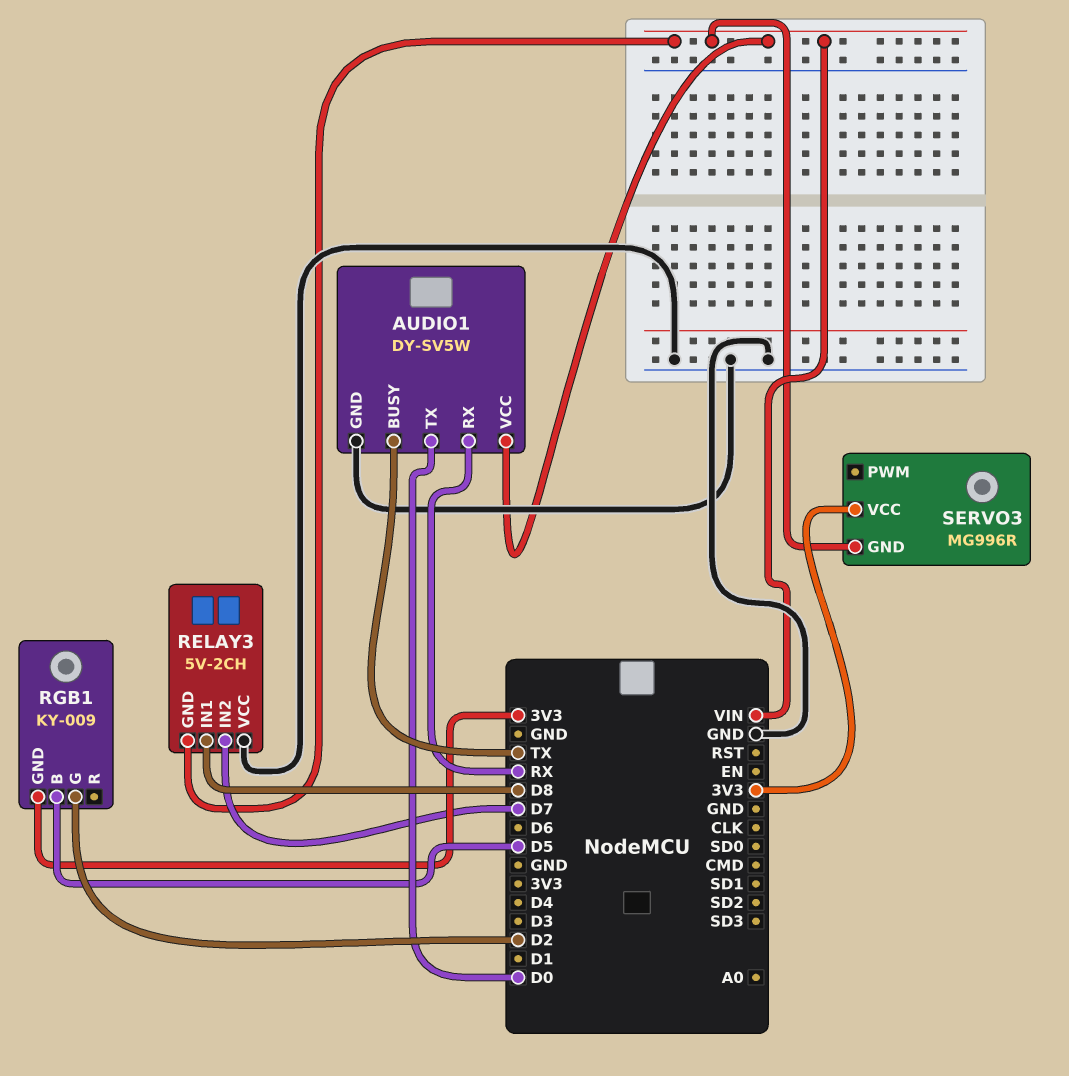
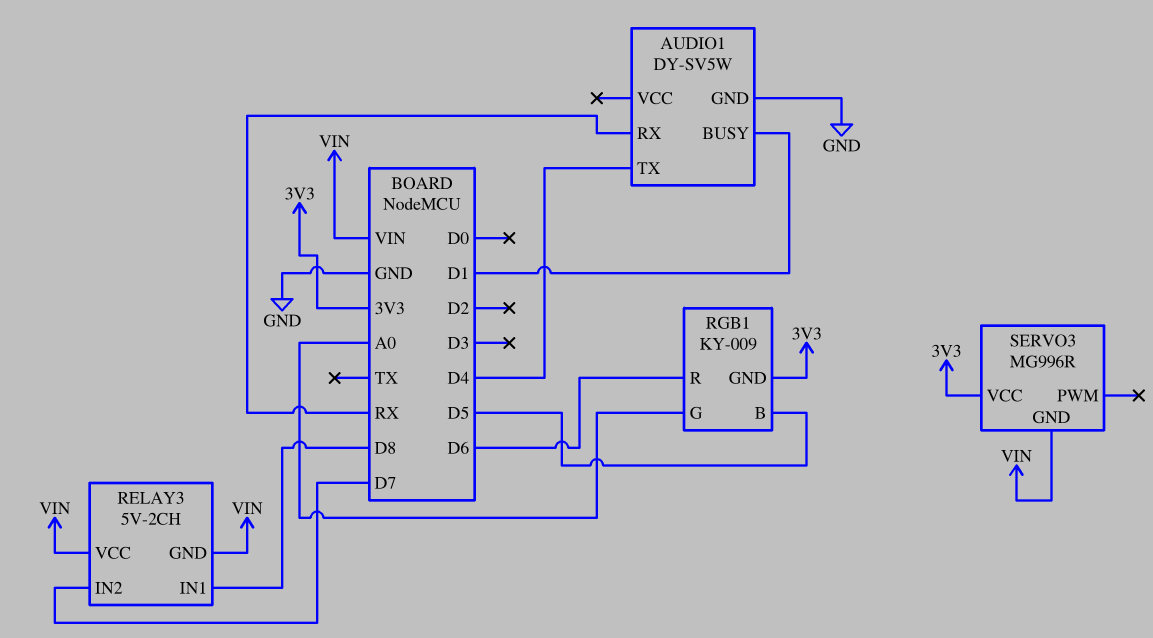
AUDIO1 pin BUSY: TX -> D1
AUDIO1 pin TX: D0 -> D4
AUDIO1 pin VCC: VIN -> none
RELAY3 pin VCC: GND -> VIN
RGB1 pin G: D2 -> A0
RGB1 pin R: none -> D6

